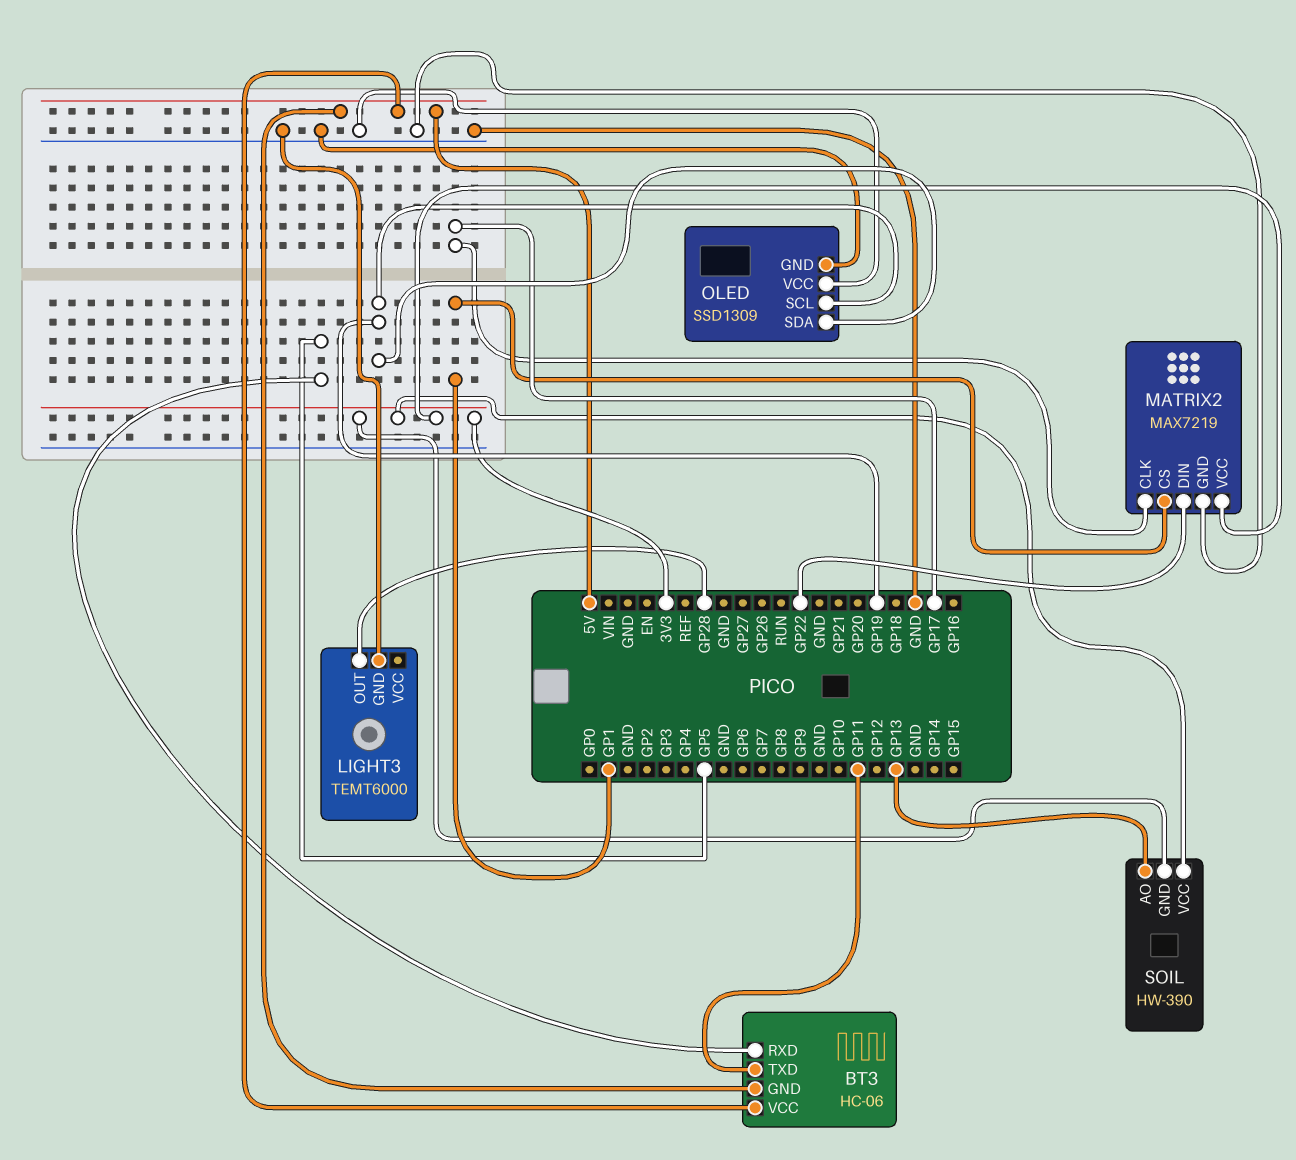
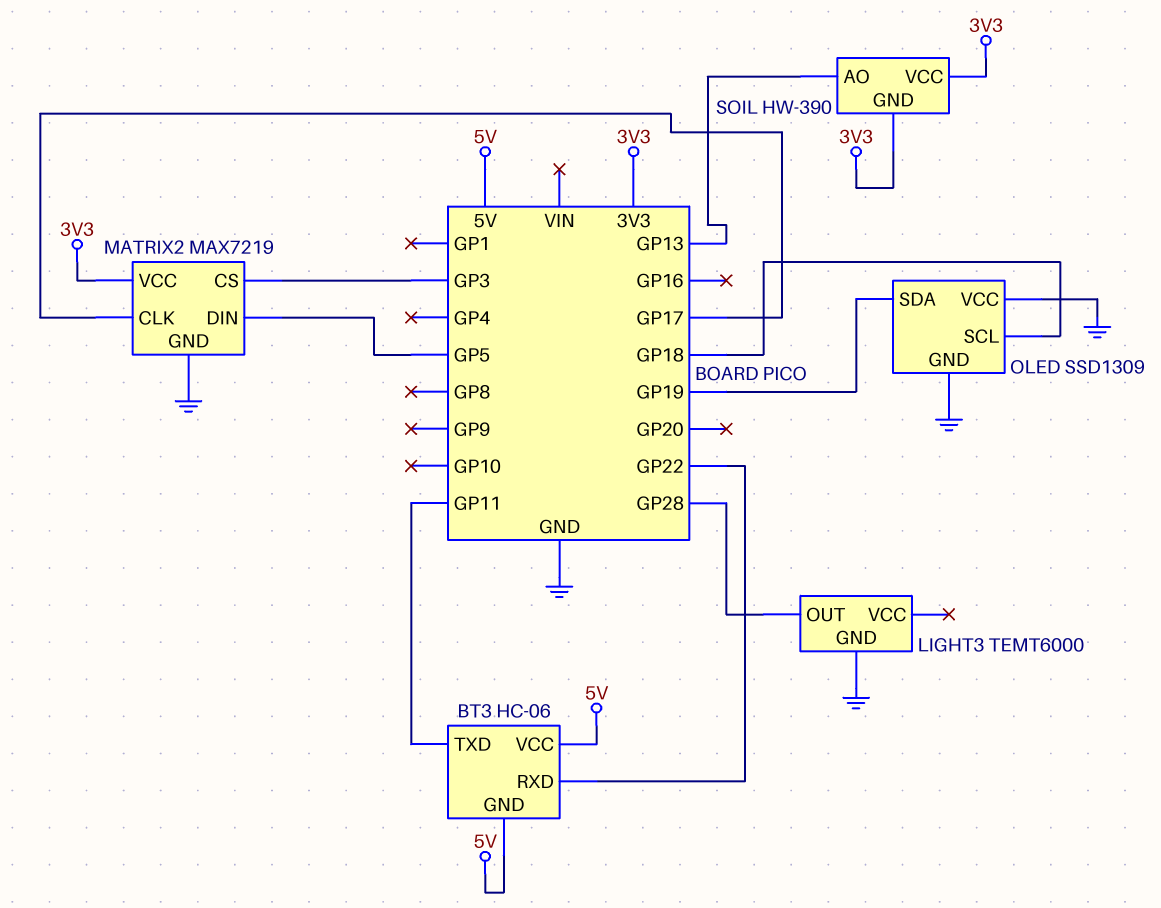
BT3 pin RXD: GP5 -> GP22
MATRIX2 pin CS: GP1 -> GP3
MATRIX2 pin DIN: GP22 -> GP5
OLED pin SCL: GP19 -> GP18

